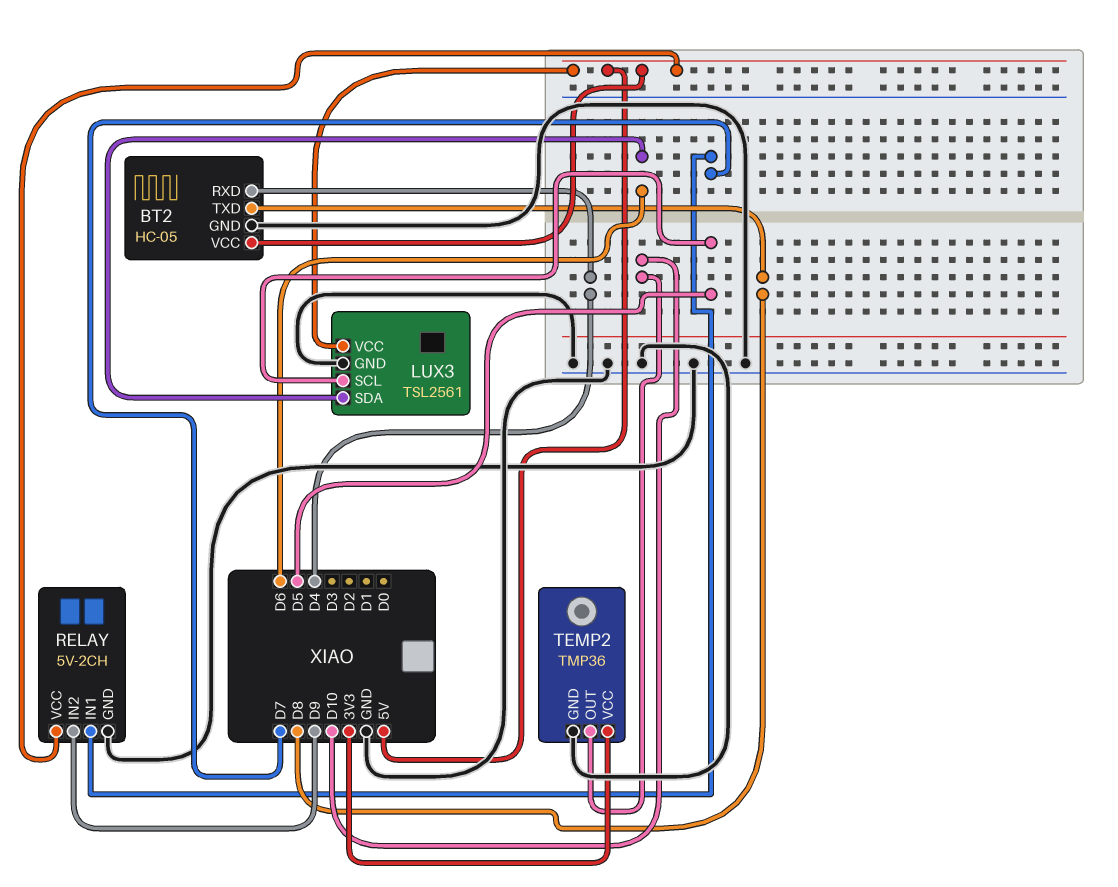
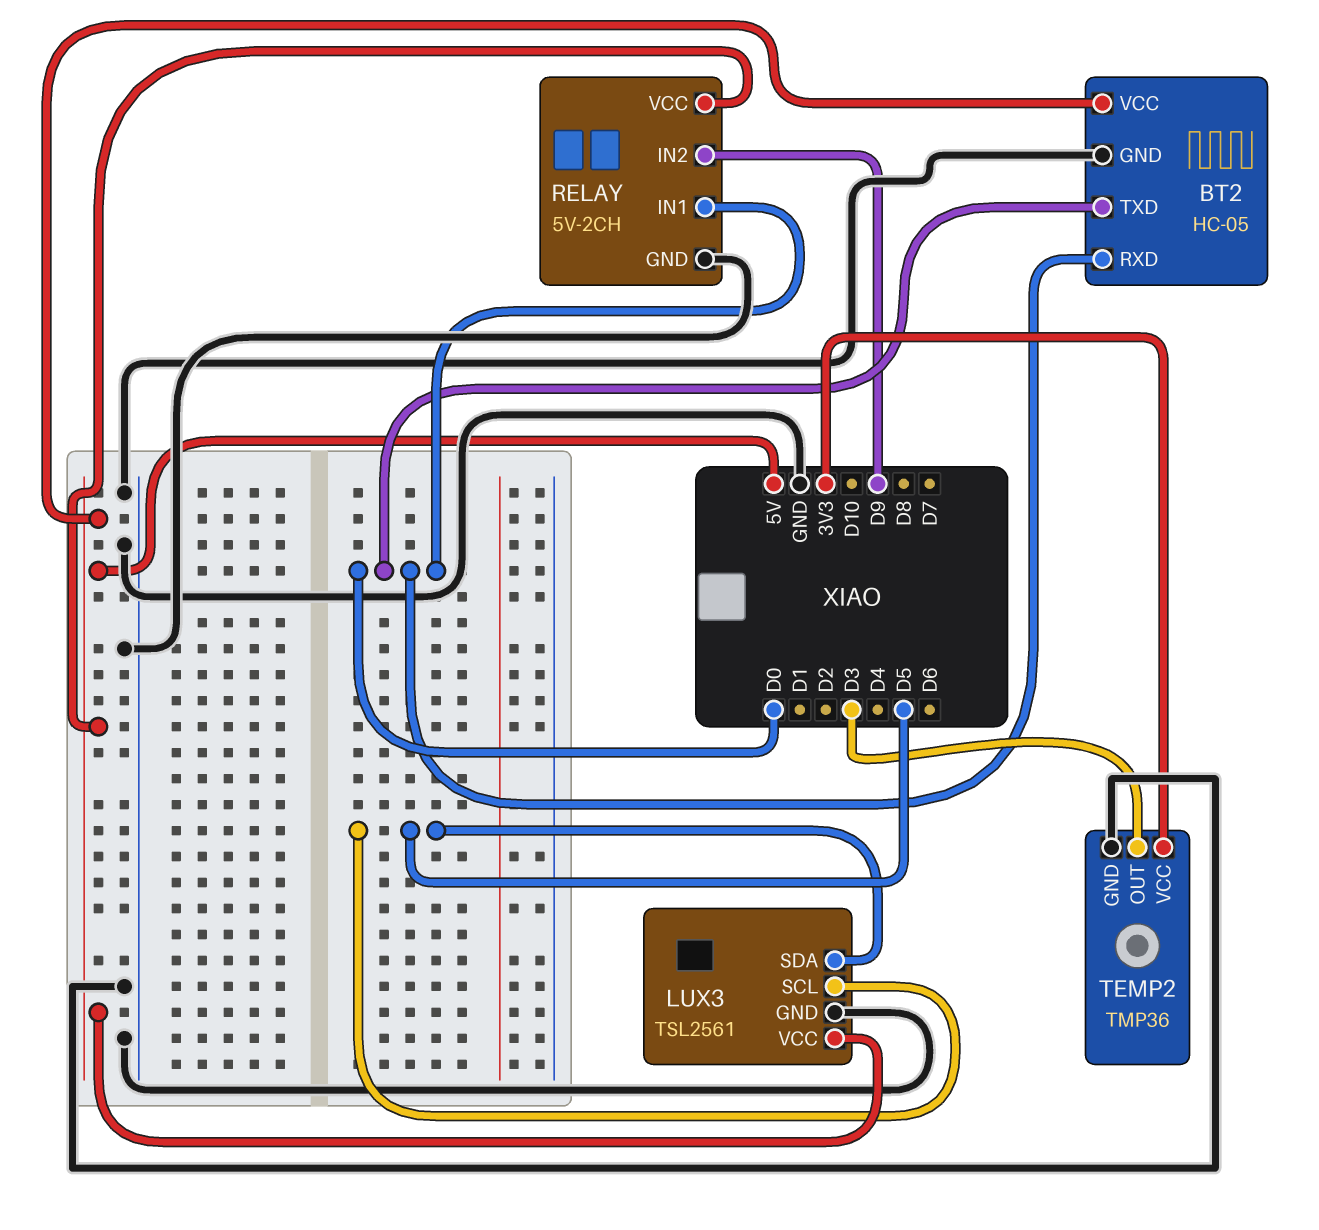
BT2 pin RXD: D4 -> D0
BT2 pin TXD: D8 -> D0
LUX3 pin SDA: D6 -> D5
RELAY pin IN1: D7 -> D0
TEMP2 pin OUT: D10 -> D3

